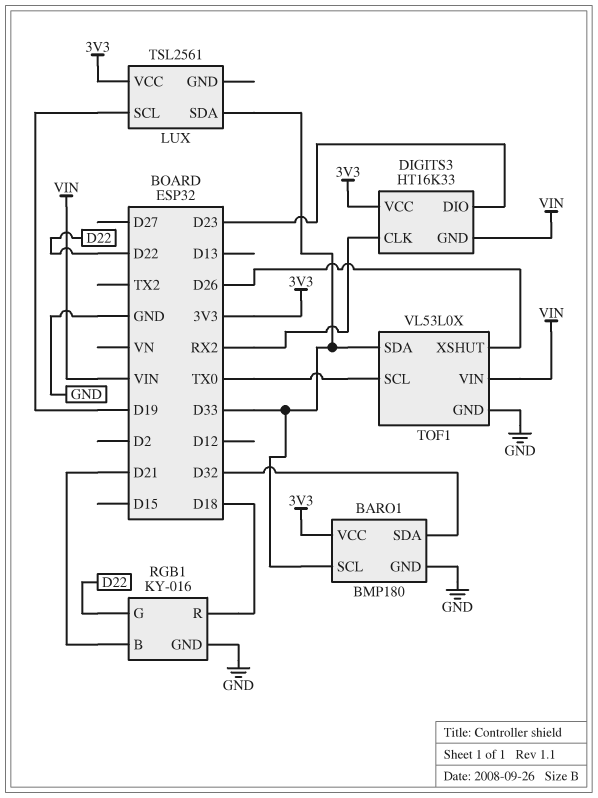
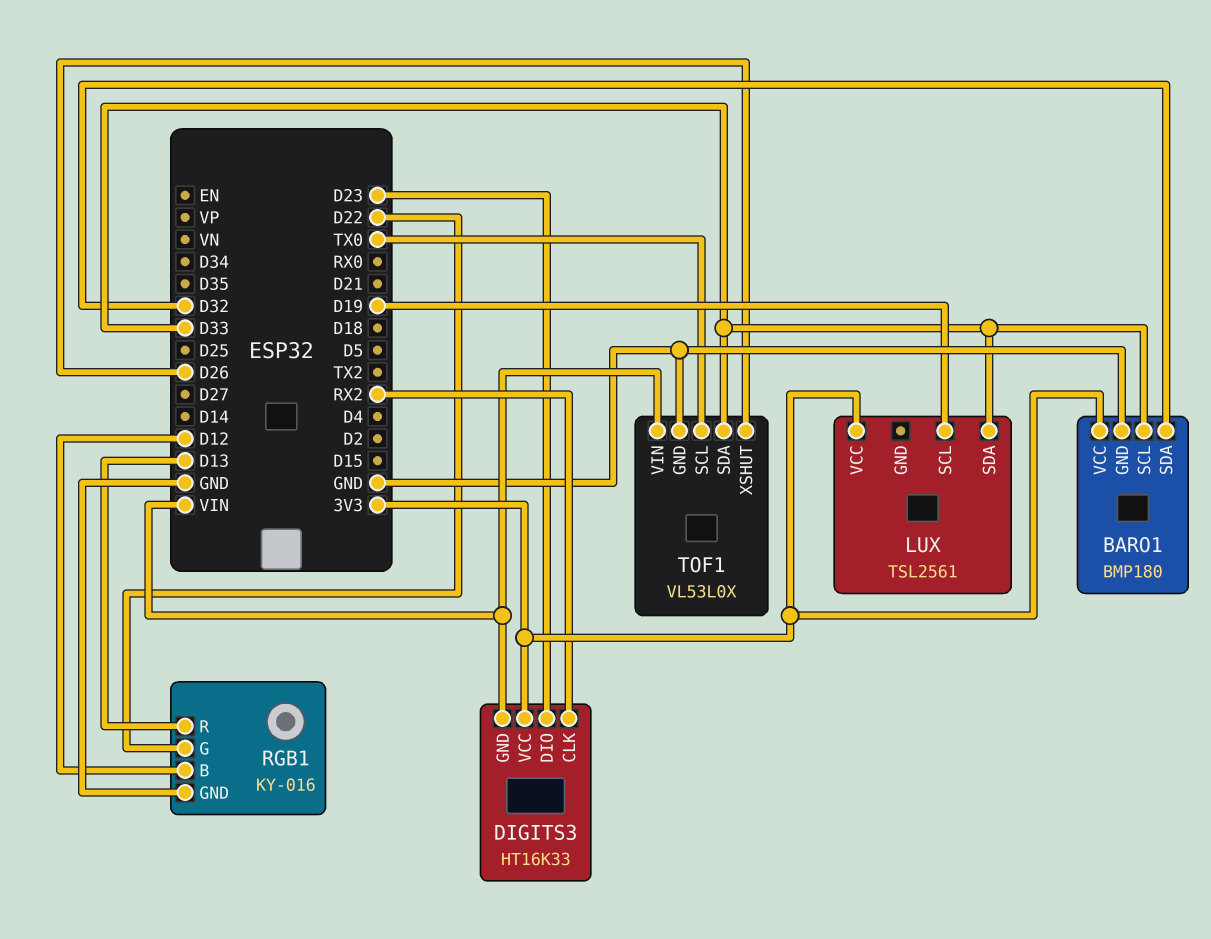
RGB1 pin B: D21 -> D12
RGB1 pin R: D18 -> D13

